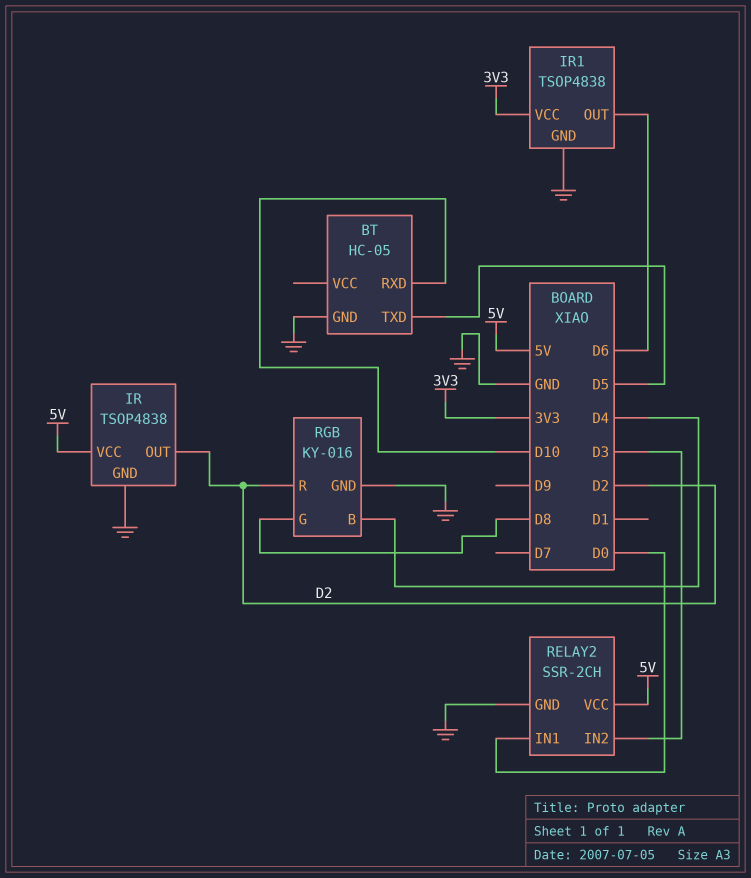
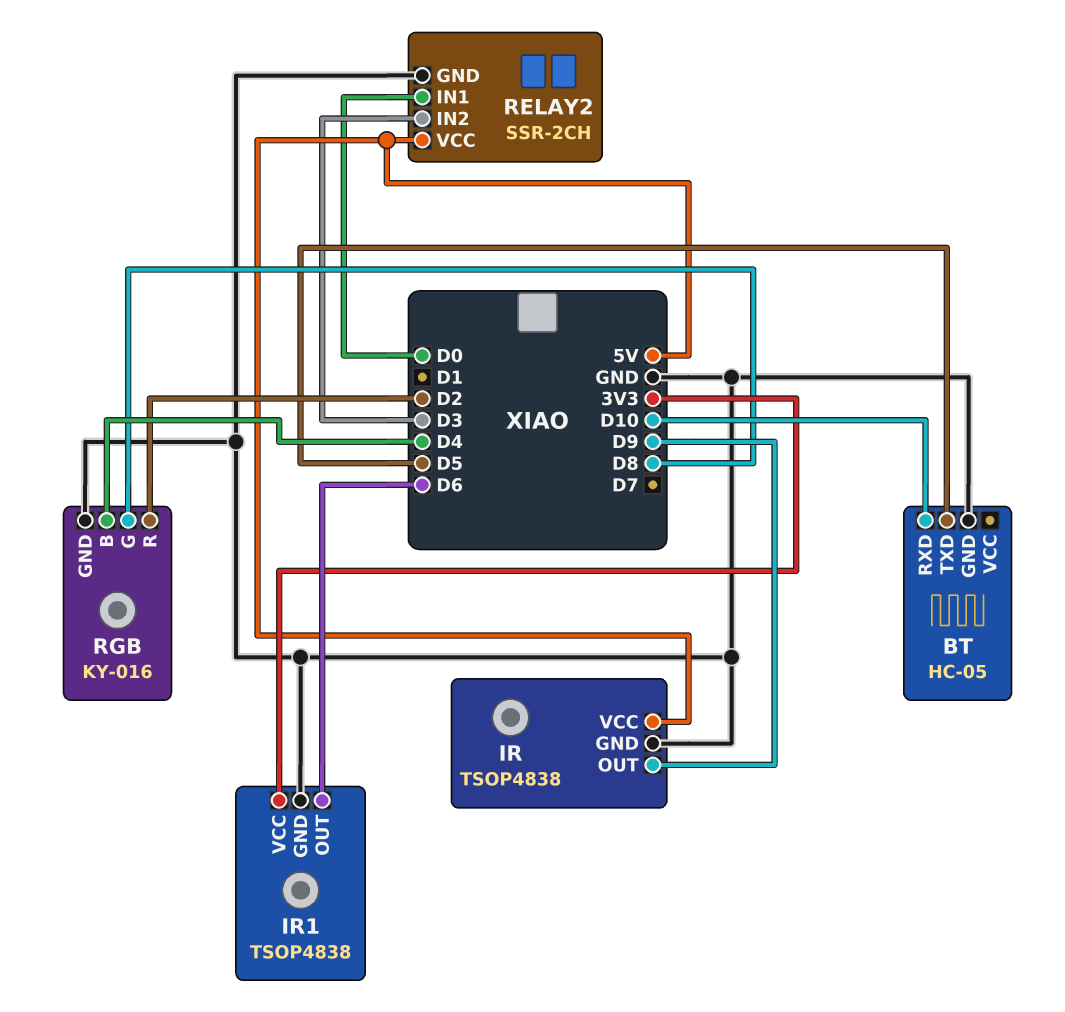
IR pin OUT: D2 -> D9

